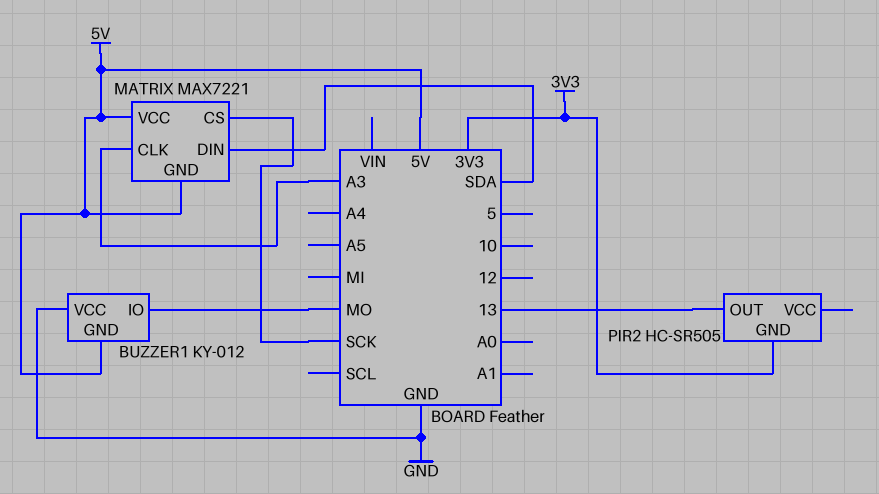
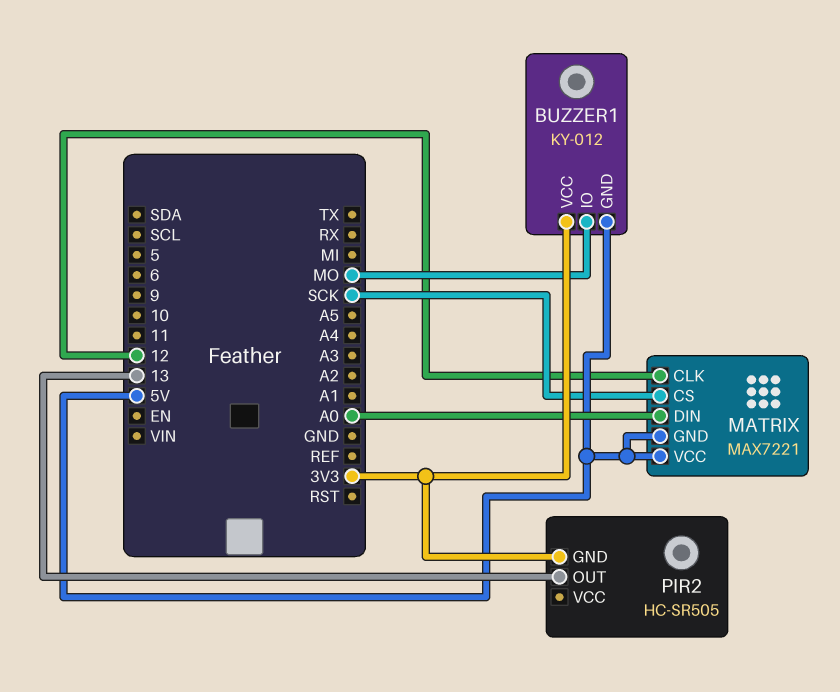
BUZZER1 pin VCC: GND -> 3V3
MATRIX pin CLK: A3 -> 12
MATRIX pin DIN: SDA -> A0

